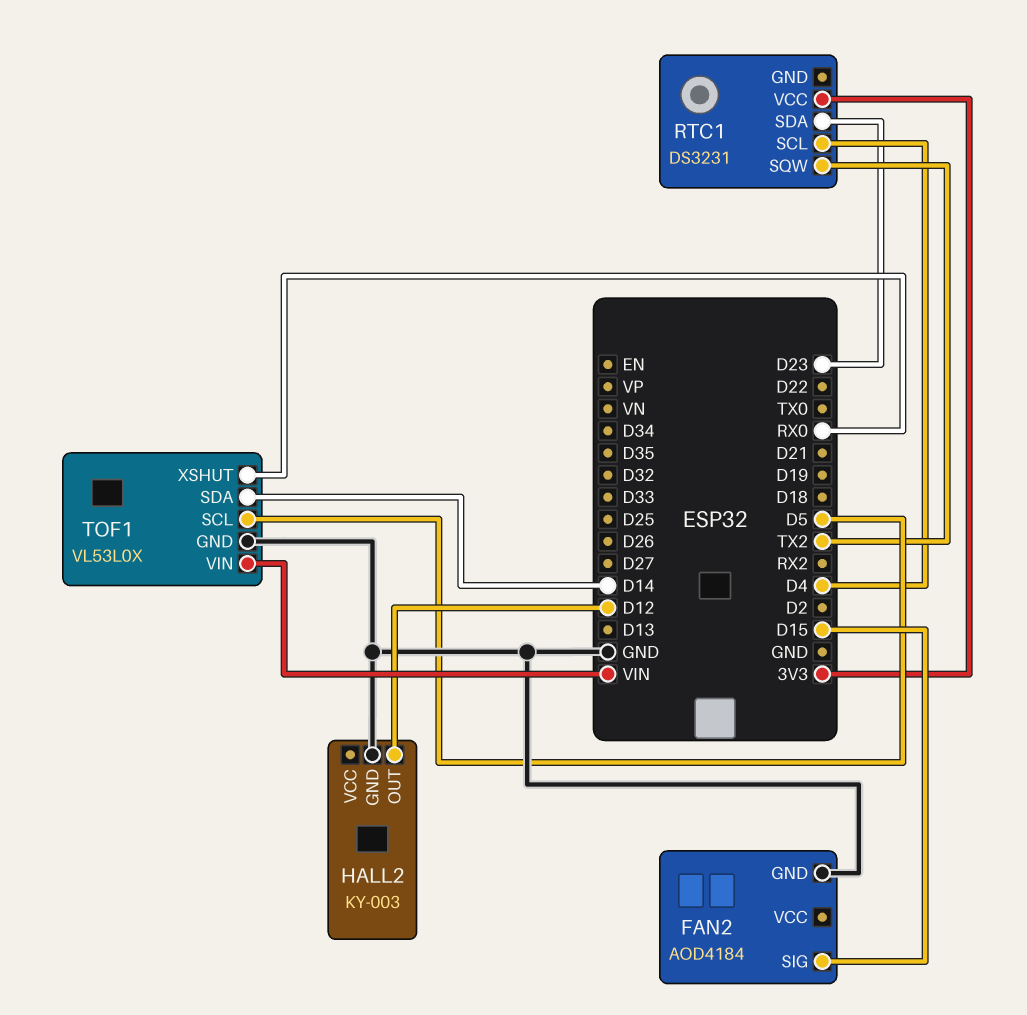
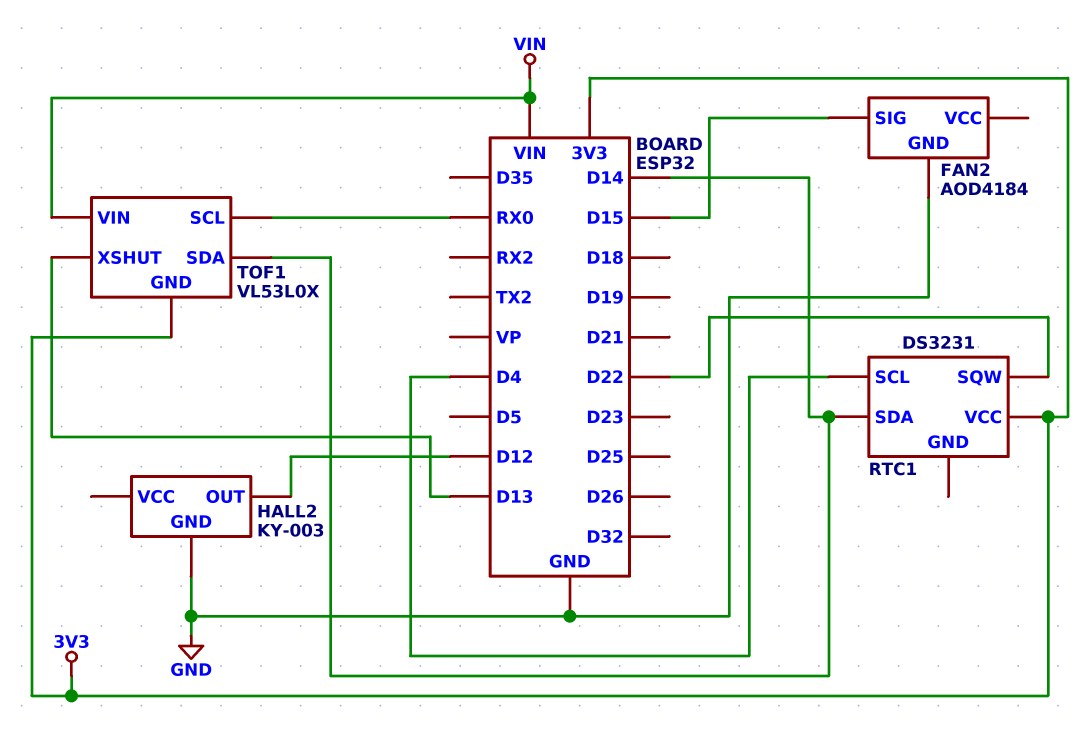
RTC1 pin SDA: D23 -> D14
RTC1 pin SQW: TX2 -> D22
TOF1 pin GND: GND -> 3V3
TOF1 pin SCL: D5 -> RX0
TOF1 pin XSHUT: RX0 -> D13

